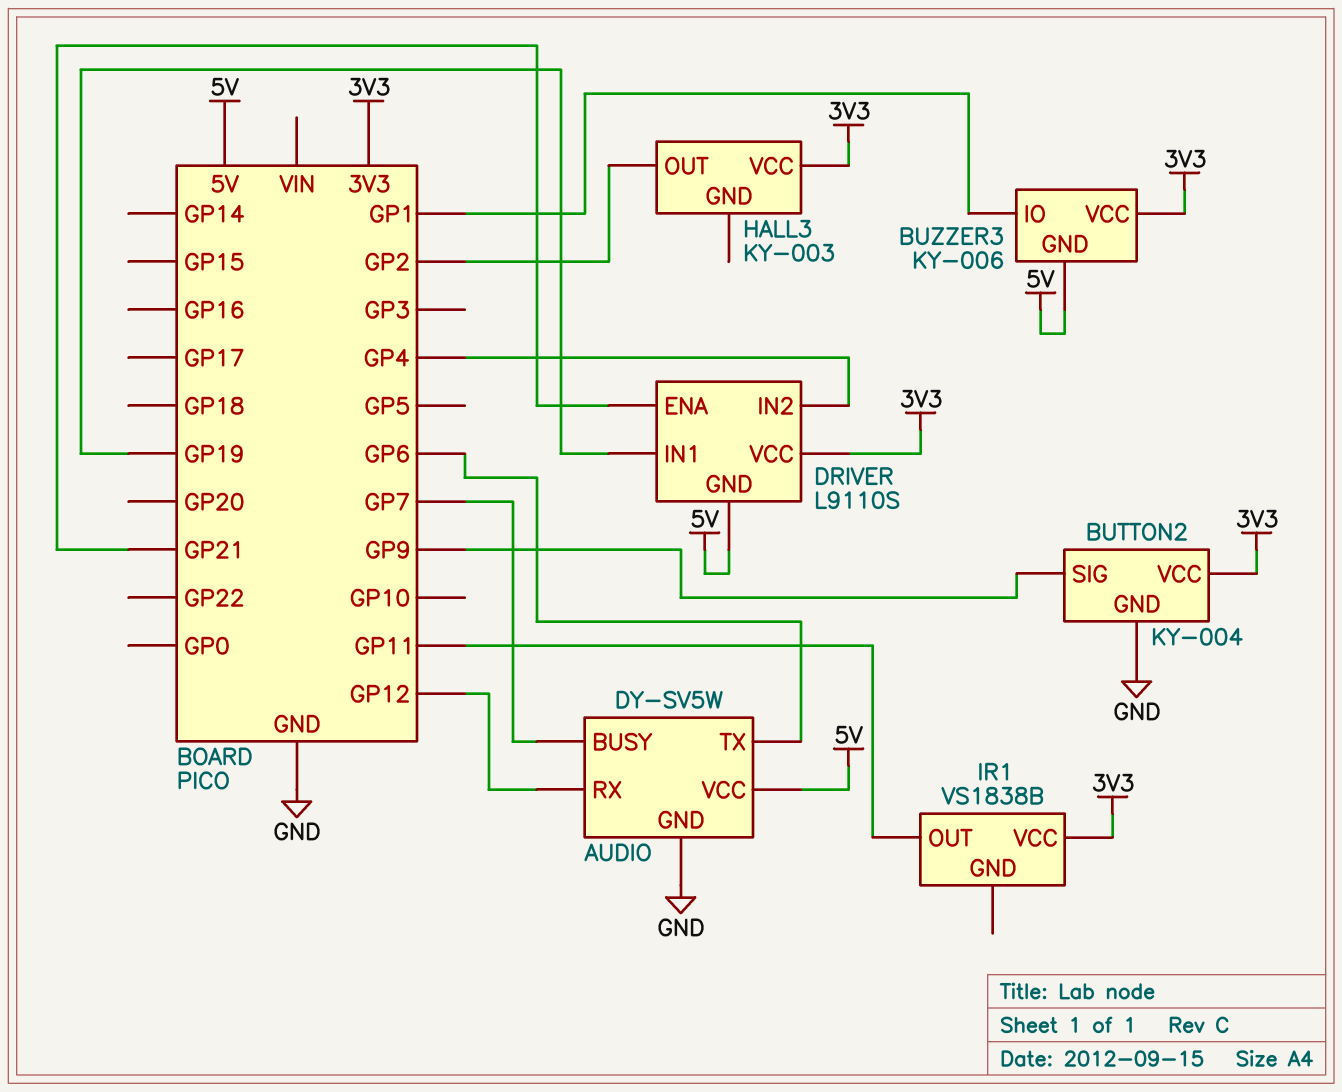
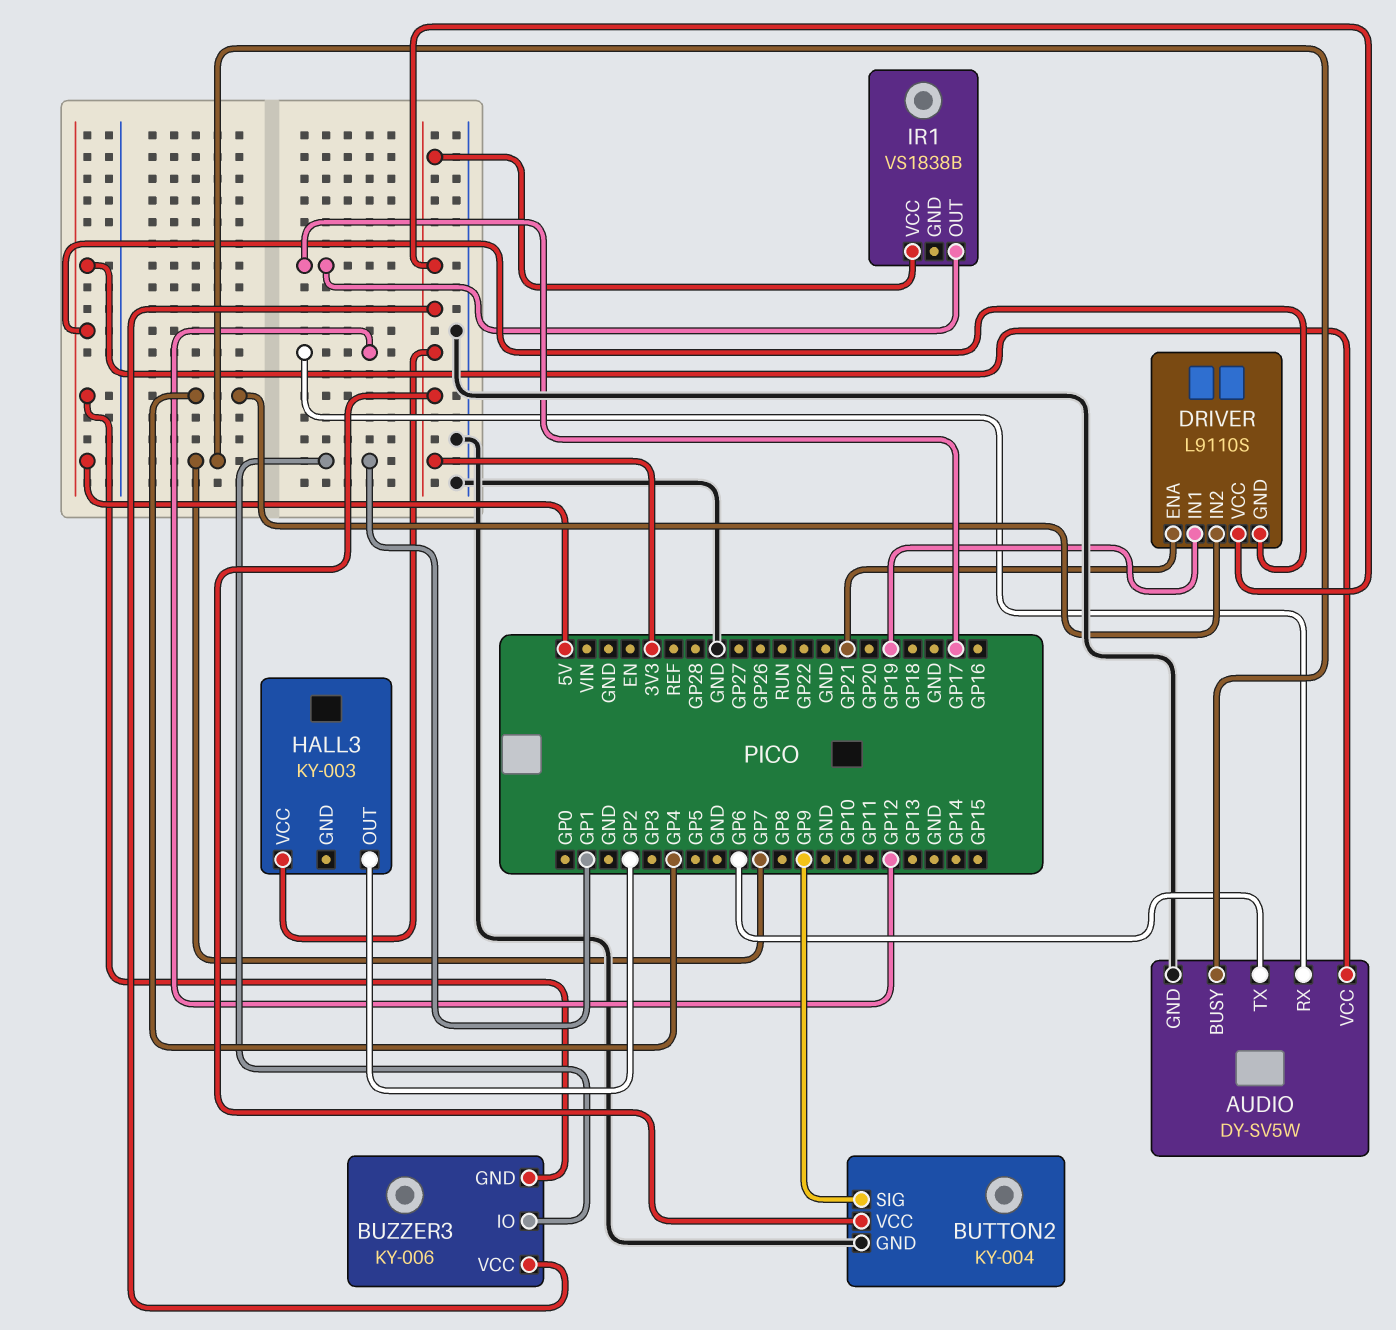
IR1 pin OUT: GP11 -> GP17

